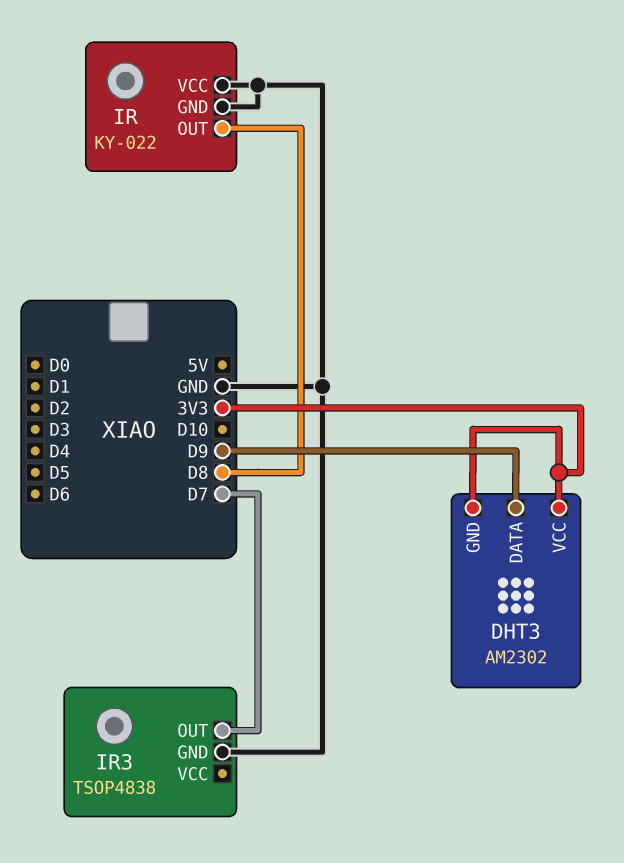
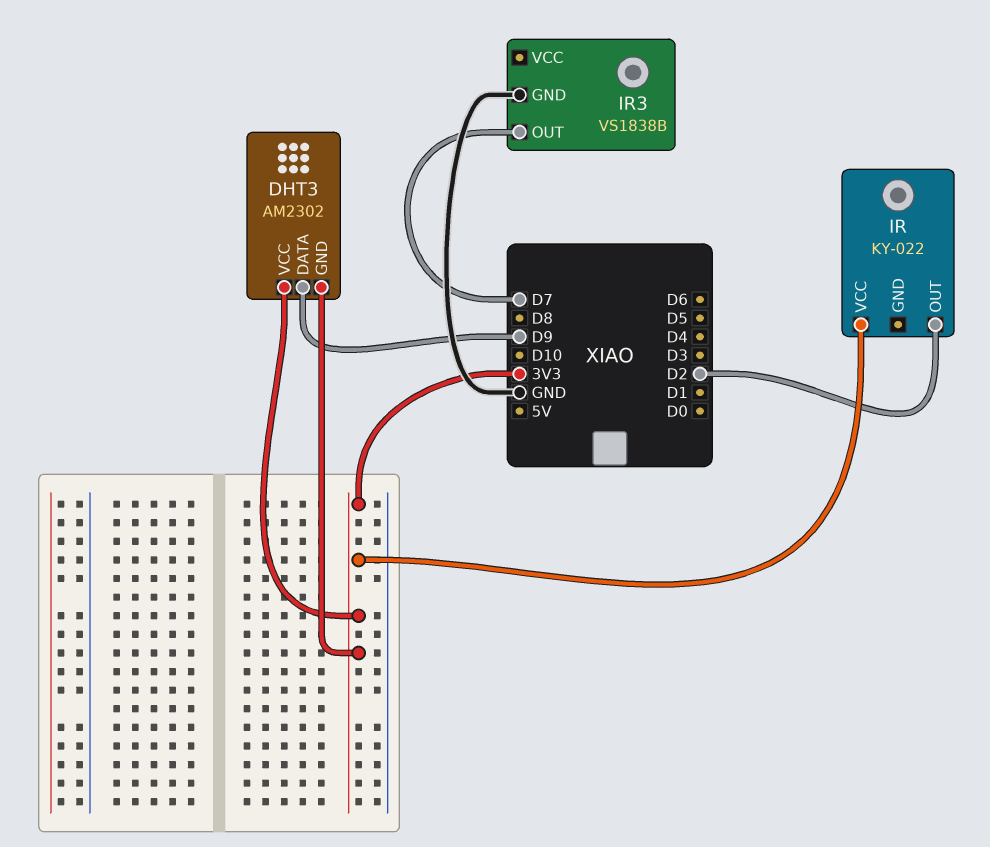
IR pin GND: GND -> none
IR pin OUT: D8 -> D2
IR pin VCC: GND -> 3V3
IR3: TSOP4838 -> VS1838B

